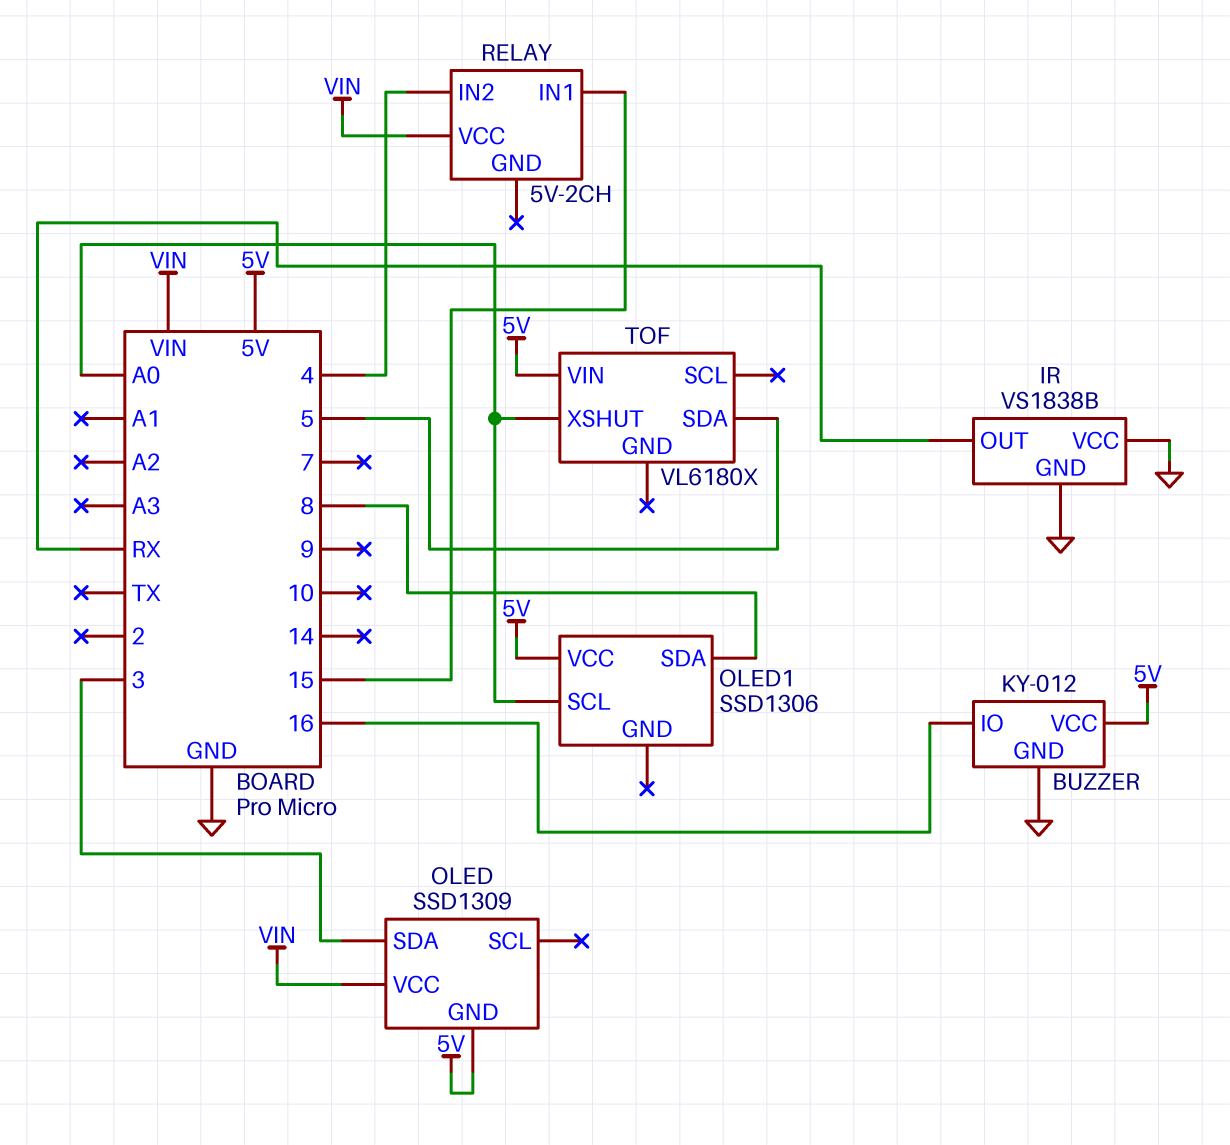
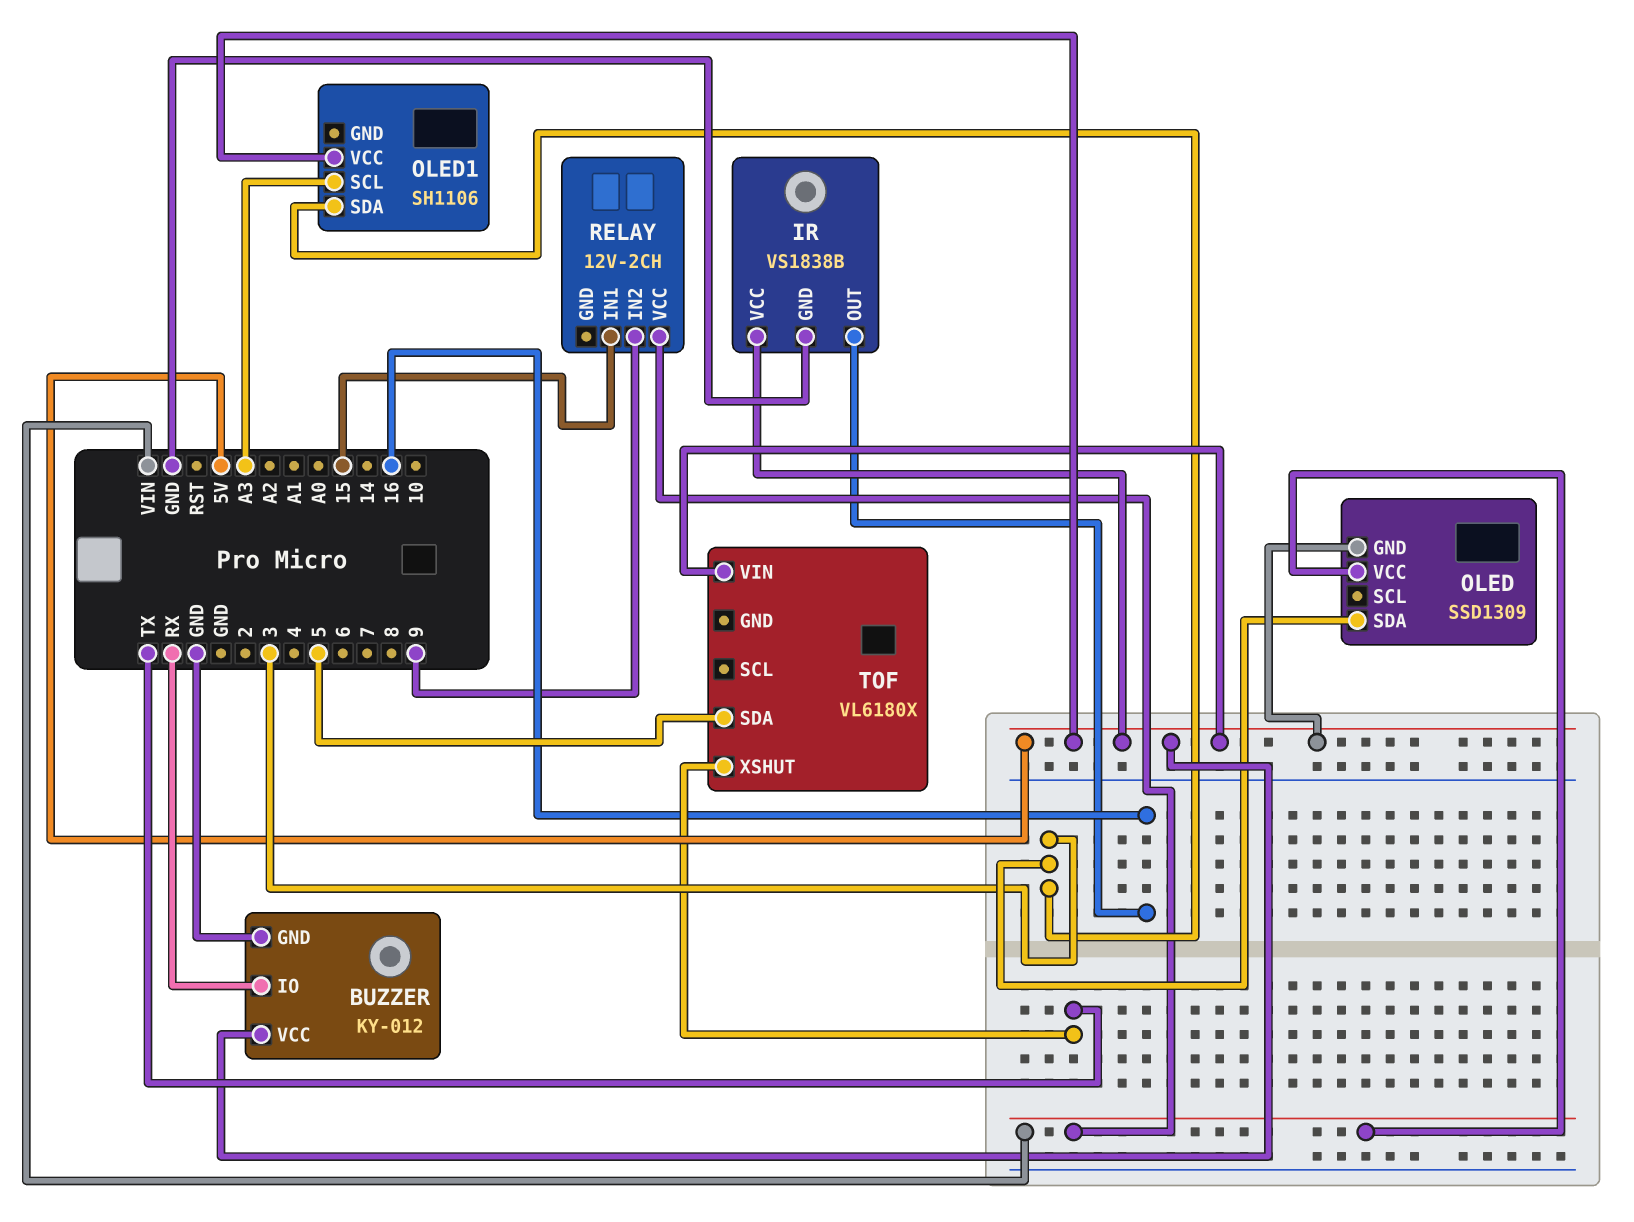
BUZZER pin IO: 16 -> RX
IR pin OUT: RX -> 16
IR pin VCC: GND -> 5V
OLED1: SSD1306 -> SH1106
OLED1 pin SCL: A0 -> A3
OLED1 pin SDA: 8 -> 3
RELAY: 5V-2CH -> 12V-2CH
RELAY pin IN2: 4 -> 9
TOF pin XSHUT: A0 -> TX

